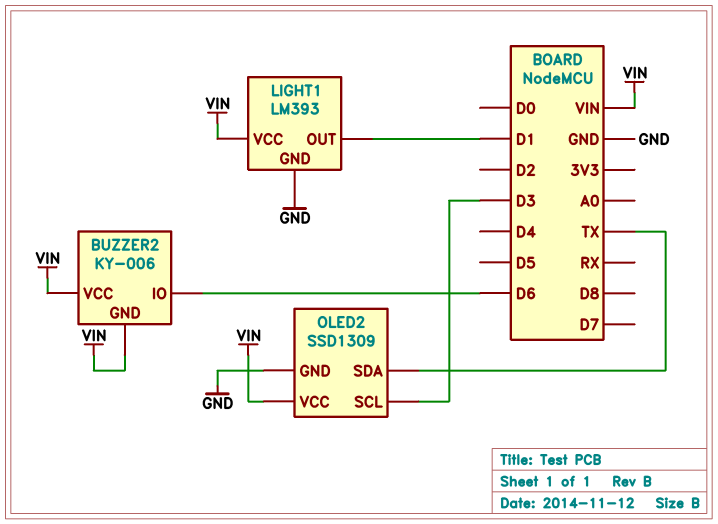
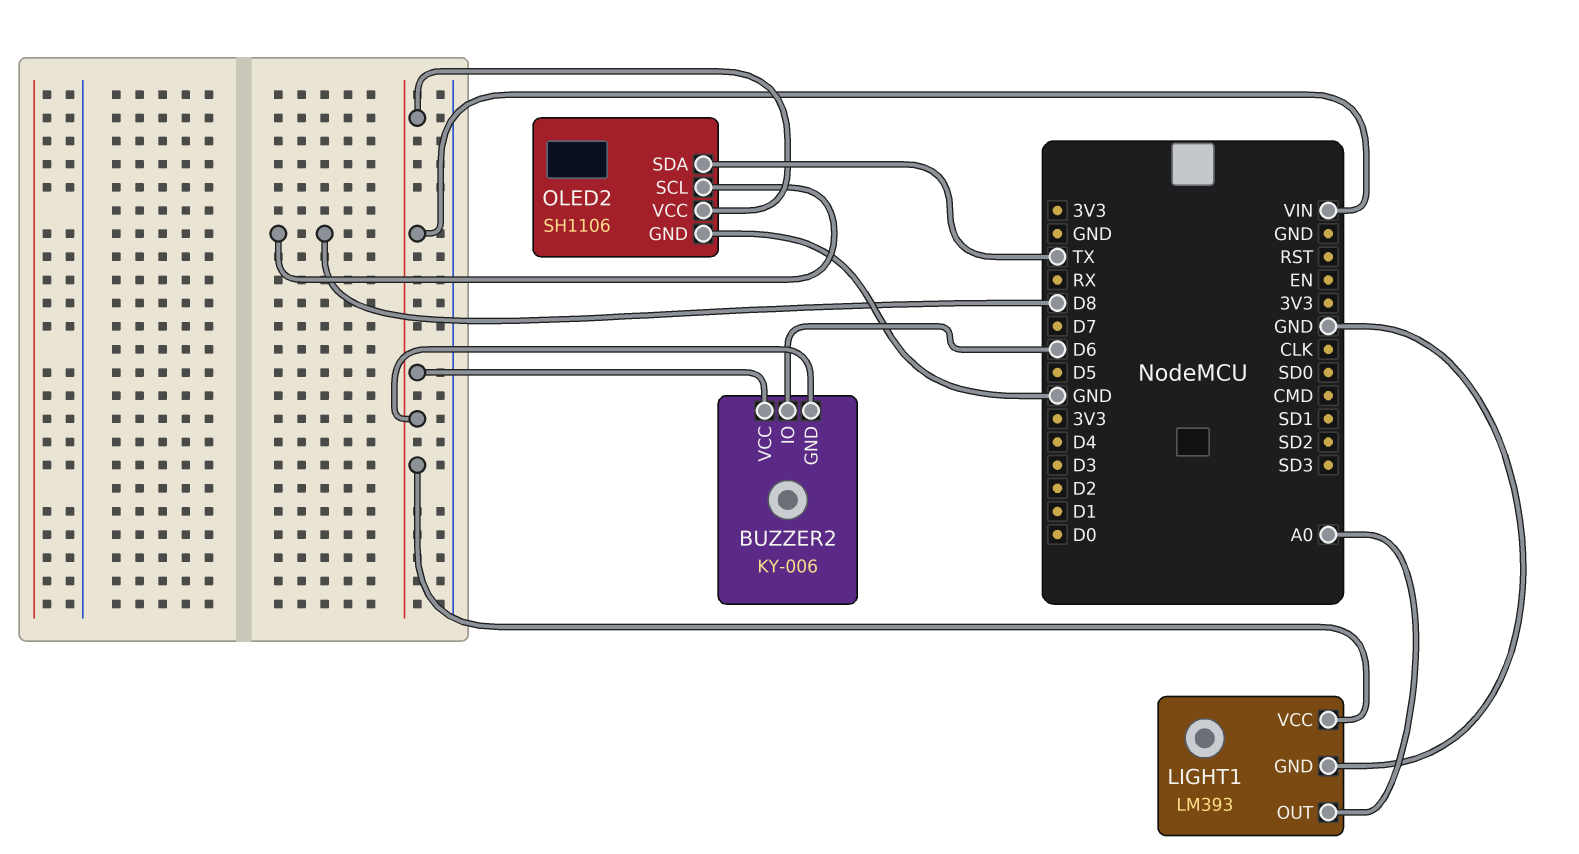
LIGHT1 pin OUT: D1 -> A0
OLED2: SSD1309 -> SH1106
OLED2 pin SCL: D3 -> D8

